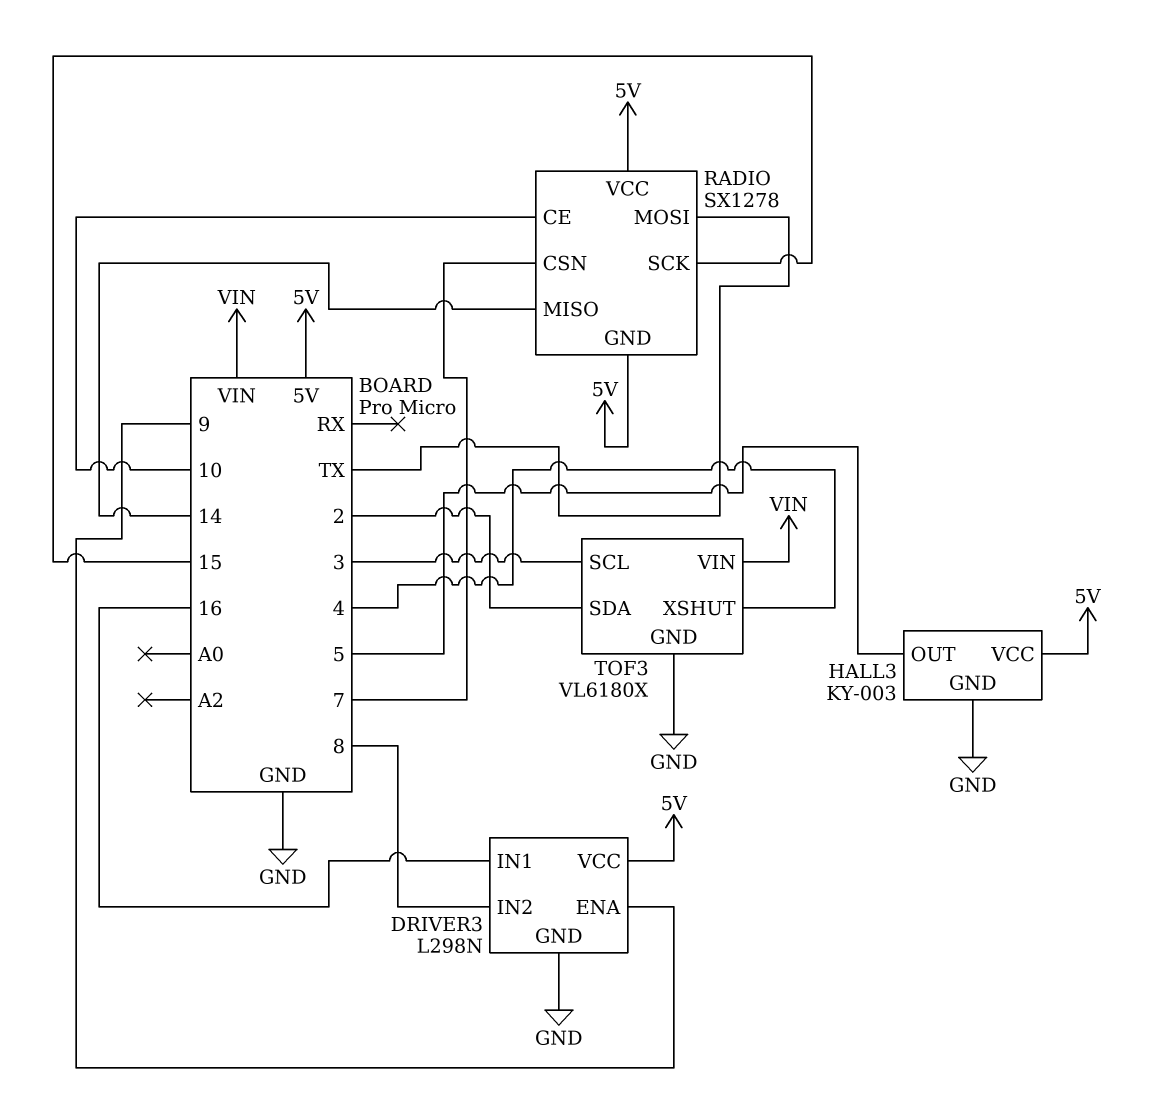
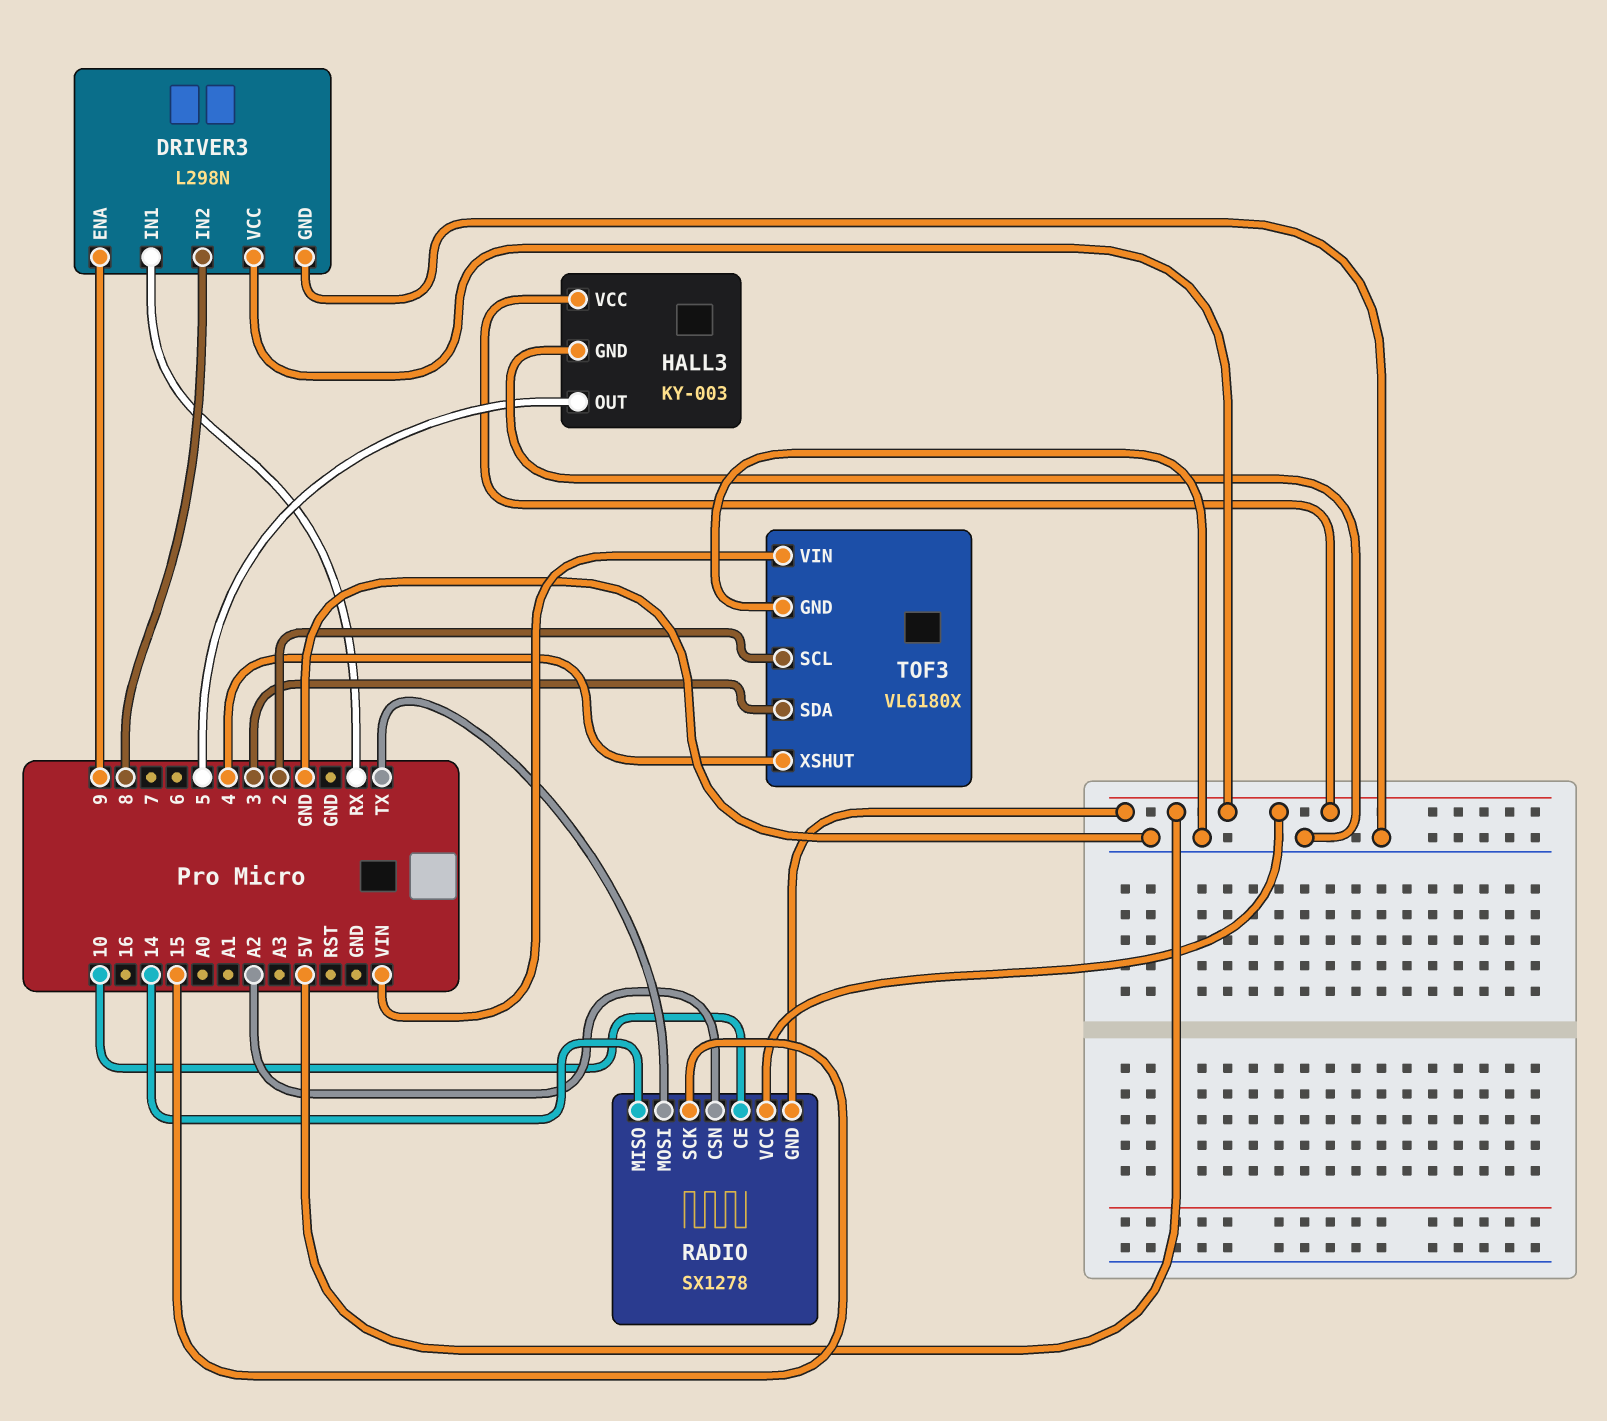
DRIVER3 pin IN1: 16 -> RX
RADIO pin CSN: 7 -> A2
TOF3 pin SCL: 3 -> 2
TOF3 pin SDA: 2 -> 3

